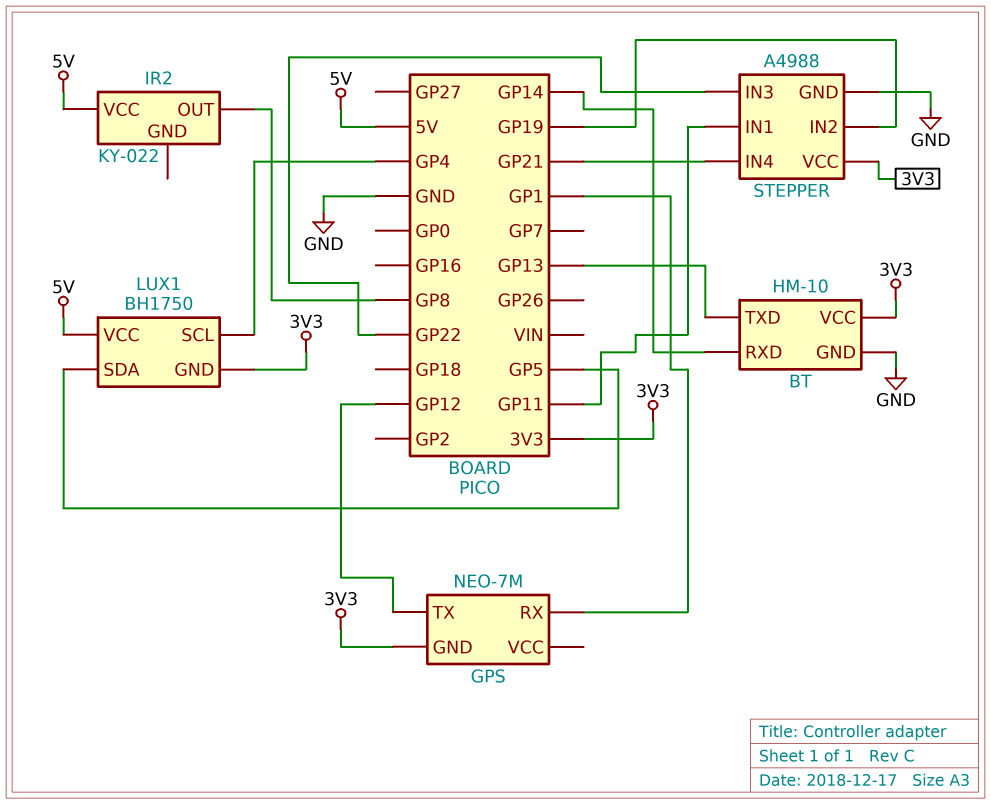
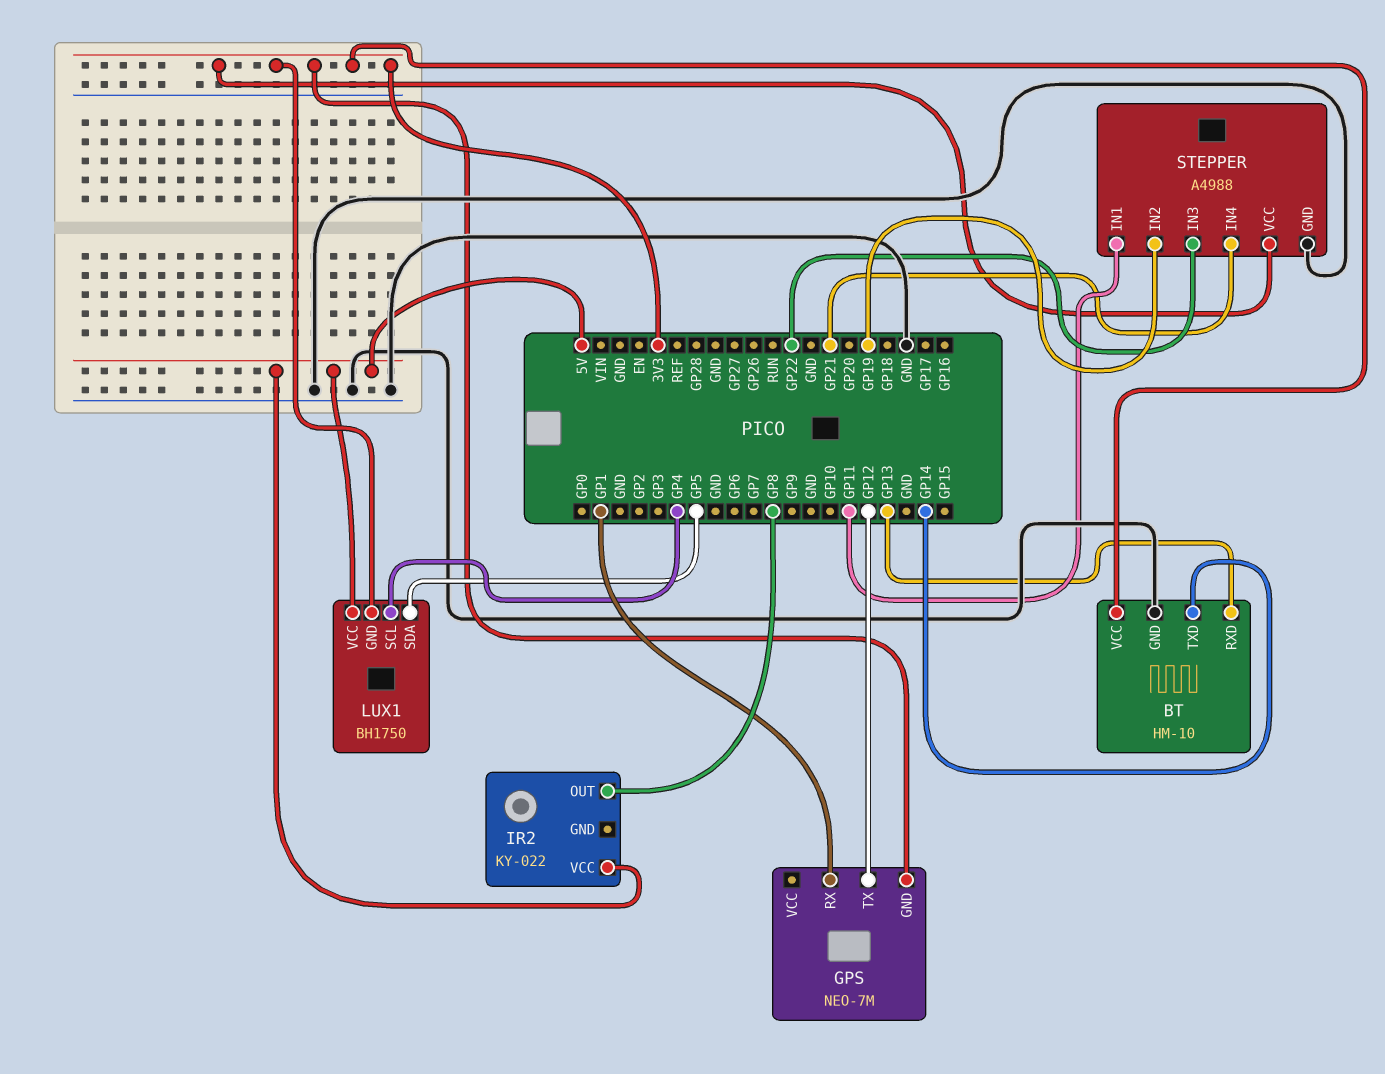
BT pin RXD: GP14 -> GP13
BT pin TXD: GP13 -> GP14

